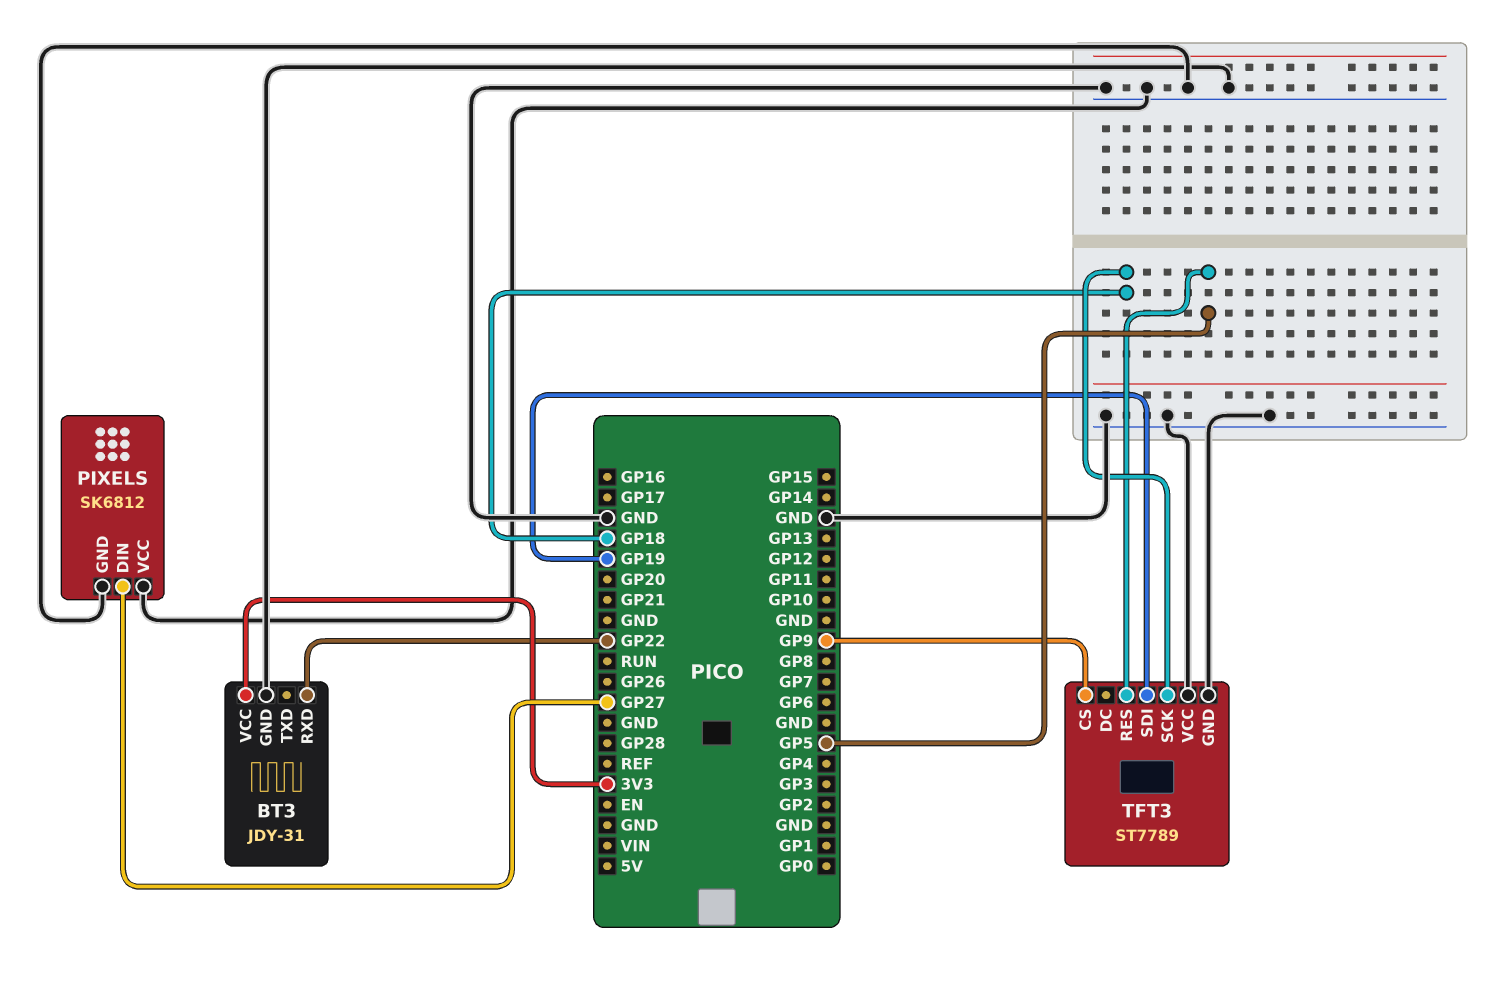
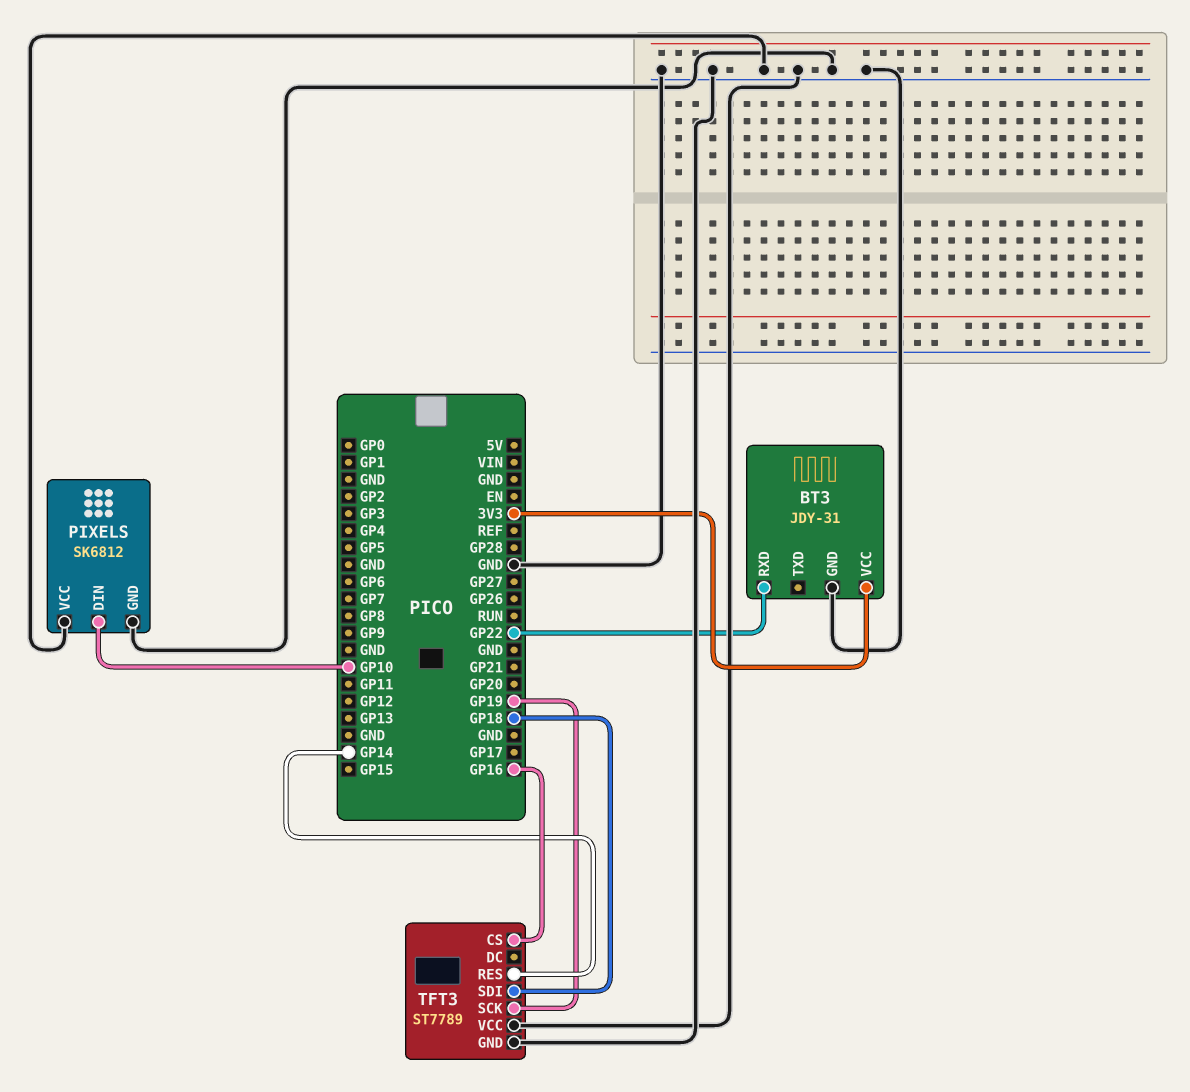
PIXELS pin DIN: GP27 -> GP10
TFT3 pin CS: GP9 -> GP16
TFT3 pin RES: GP5 -> GP14
TFT3 pin SCK: GP18 -> GP19
TFT3 pin SDI: GP19 -> GP18

